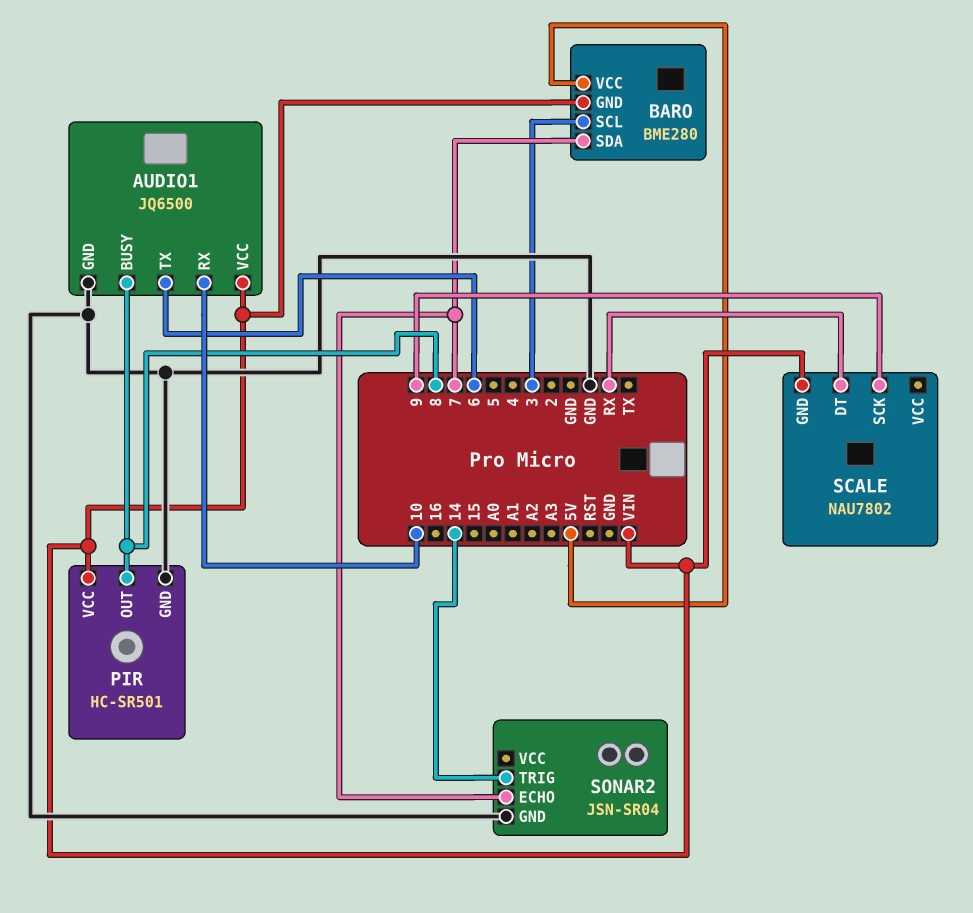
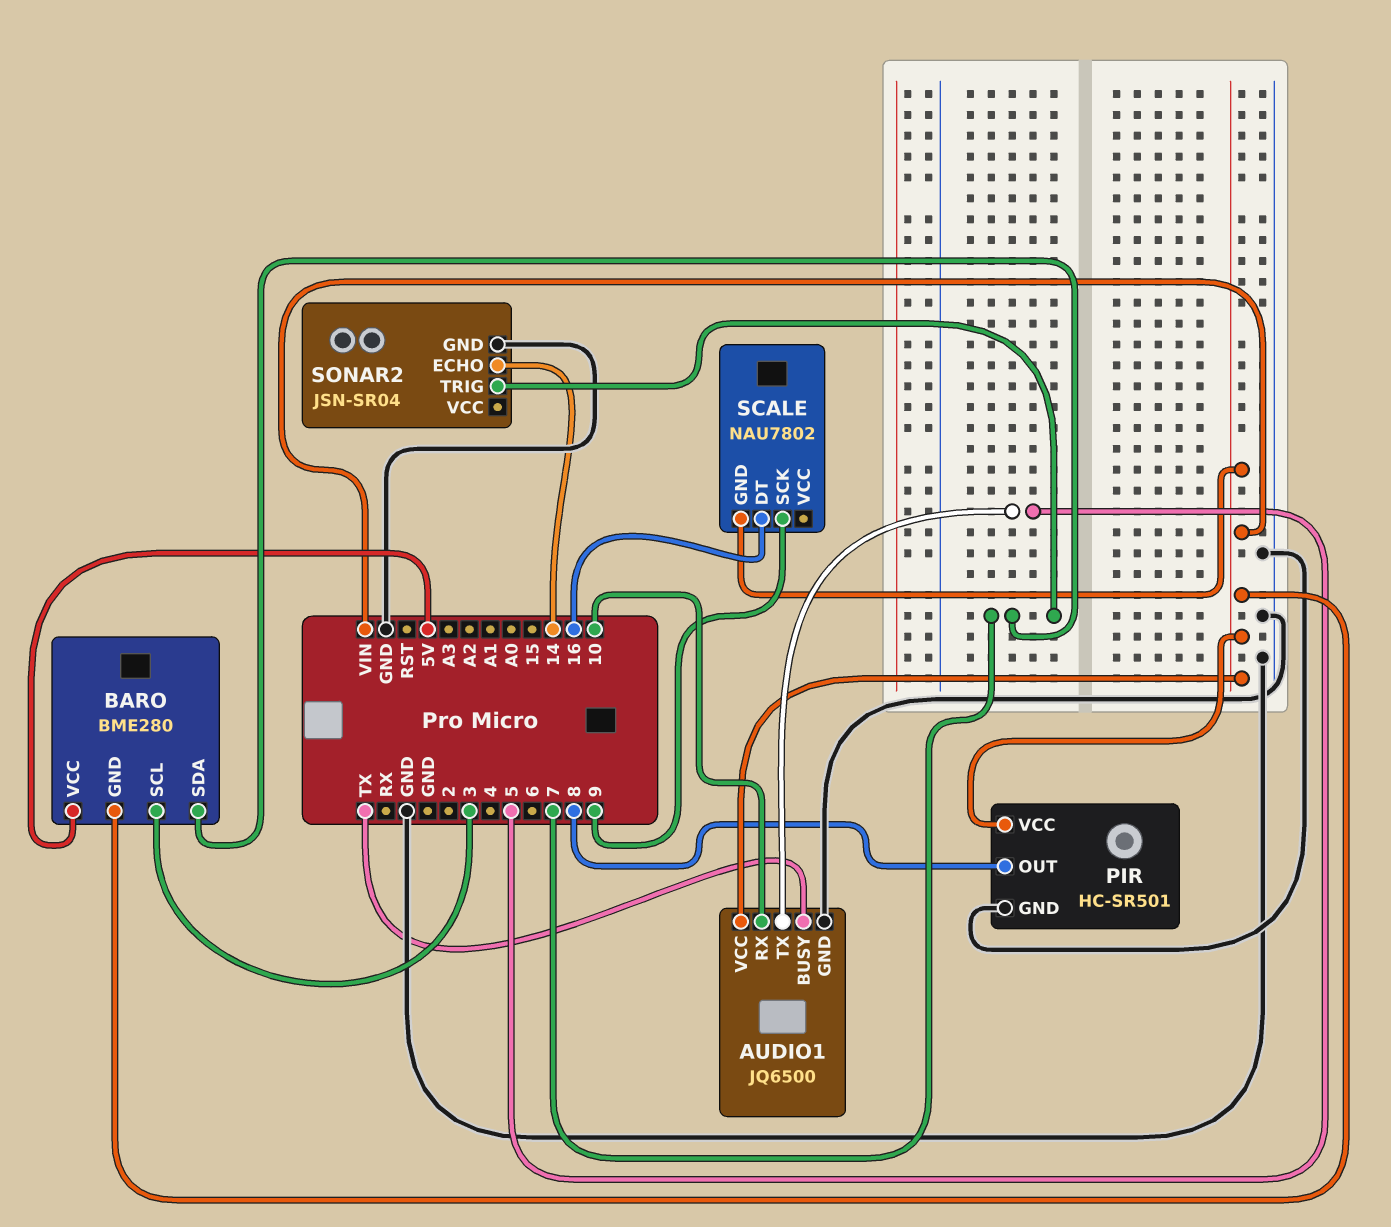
AUDIO1 pin BUSY: 8 -> TX
AUDIO1 pin TX: 6 -> 5
SCALE pin DT: RX -> 16
SONAR2 pin ECHO: 7 -> 14
SONAR2 pin TRIG: 14 -> 7

